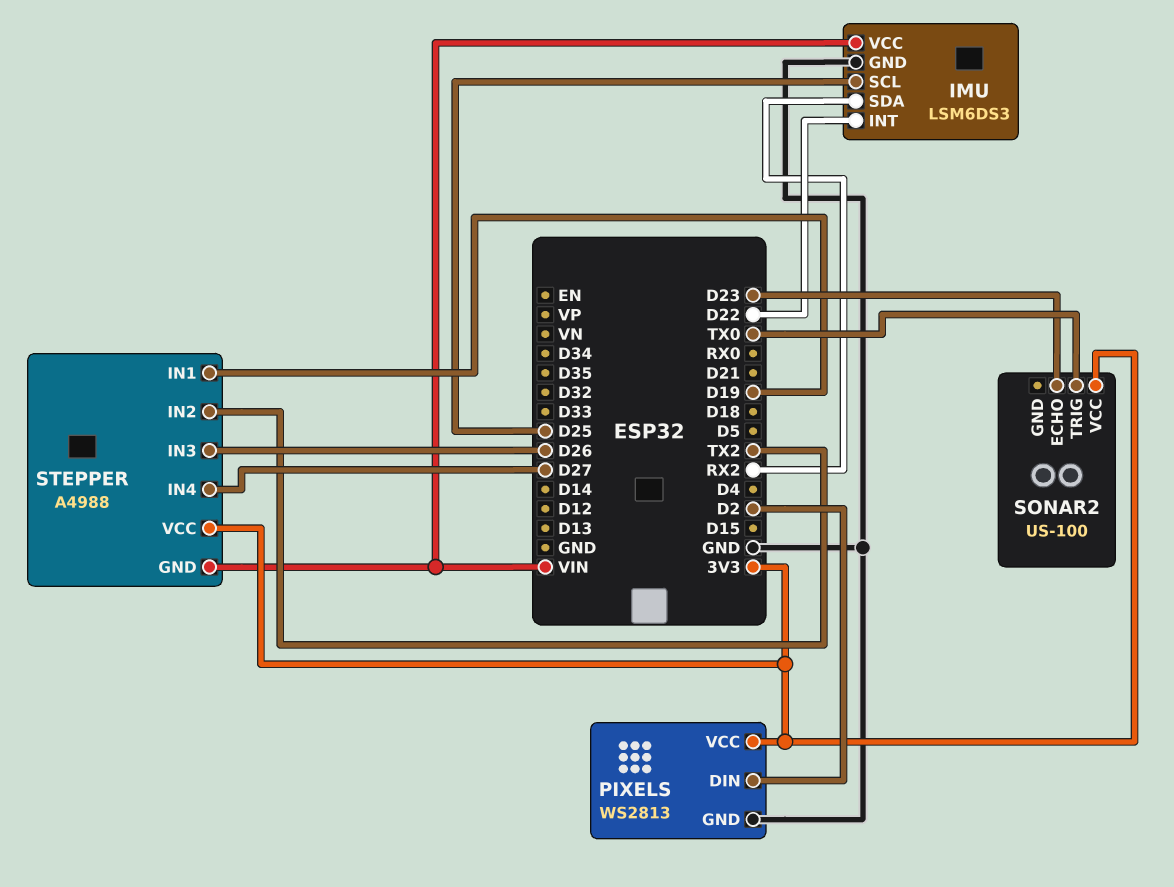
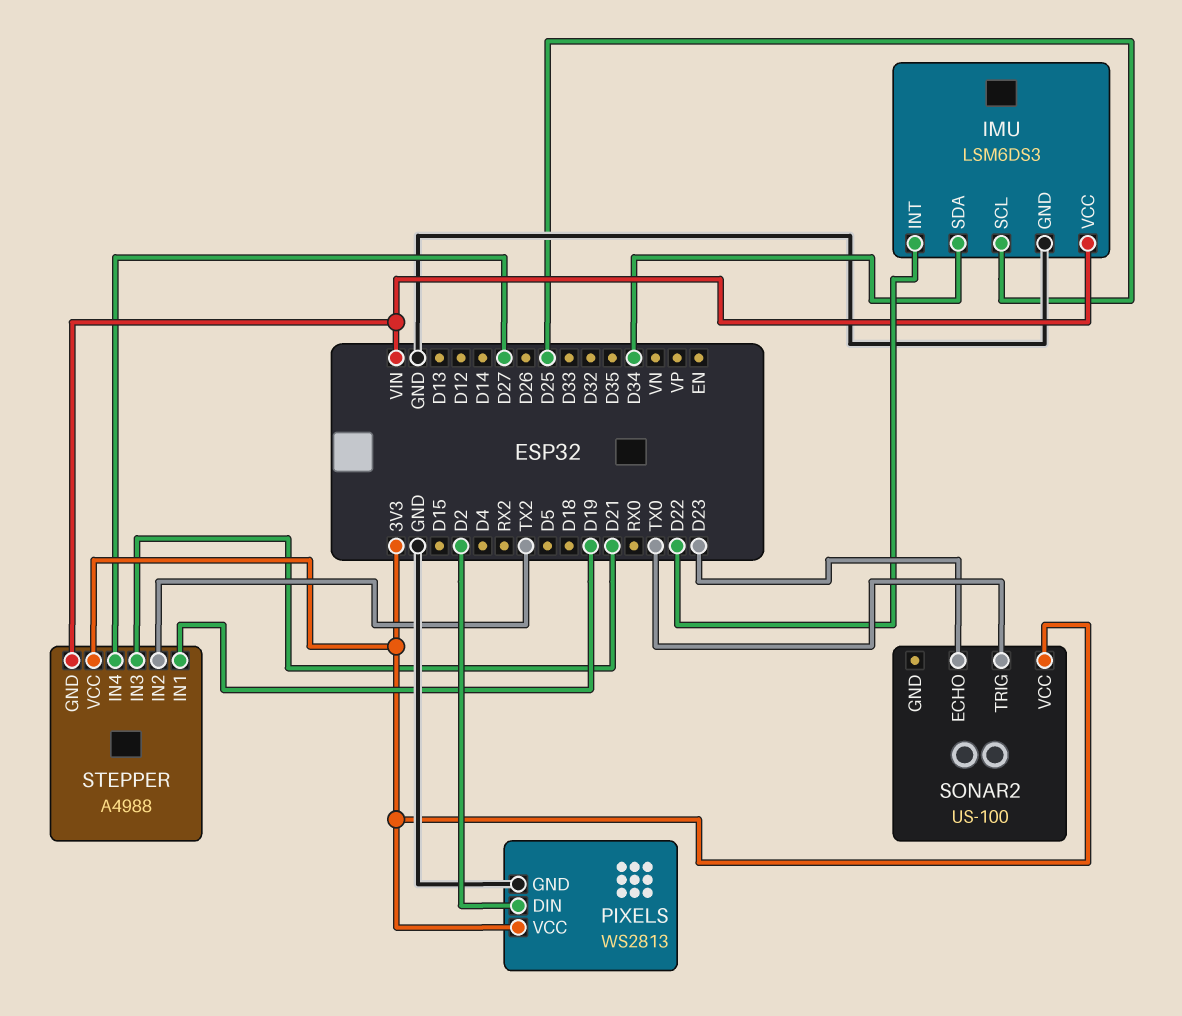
IMU pin SDA: RX2 -> D34
STEPPER pin IN3: D26 -> D21

